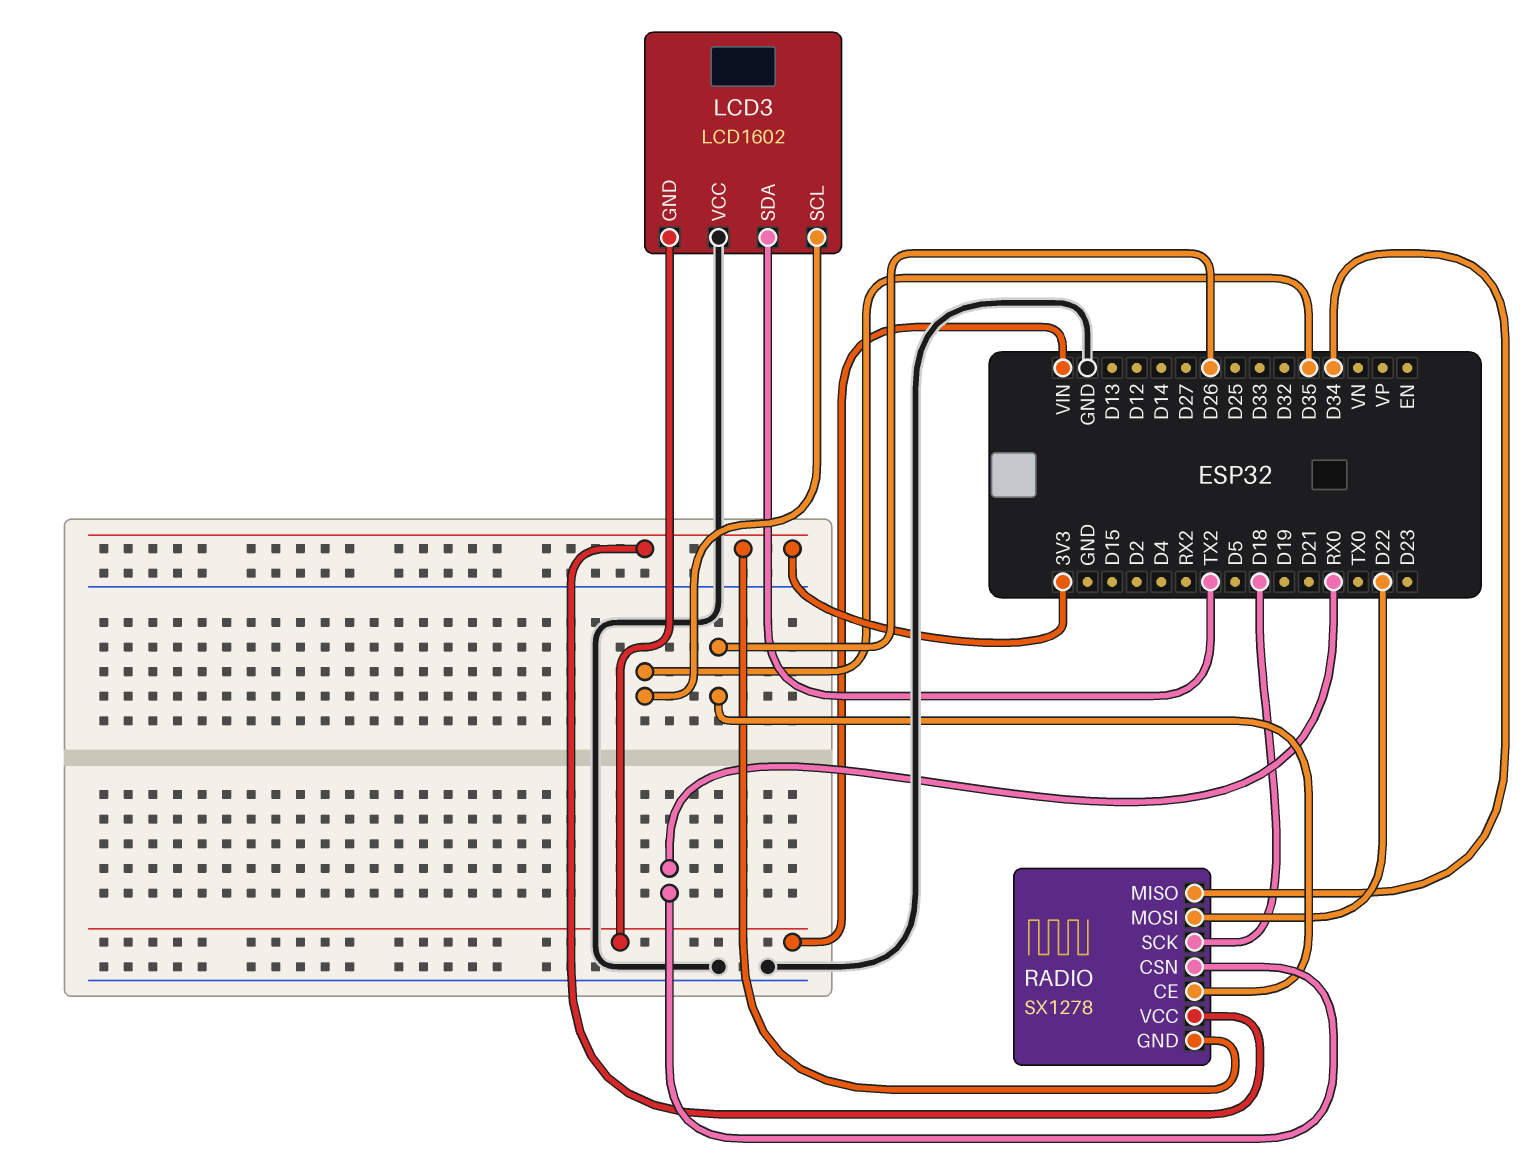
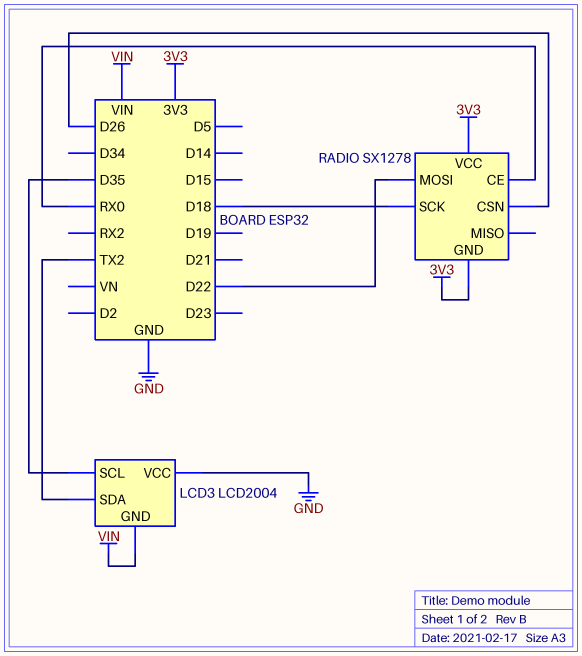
LCD3: LCD1602 -> LCD2004
RADIO pin CE: D26 -> RX0
RADIO pin CSN: RX0 -> D26
RADIO pin MISO: D34 -> none

